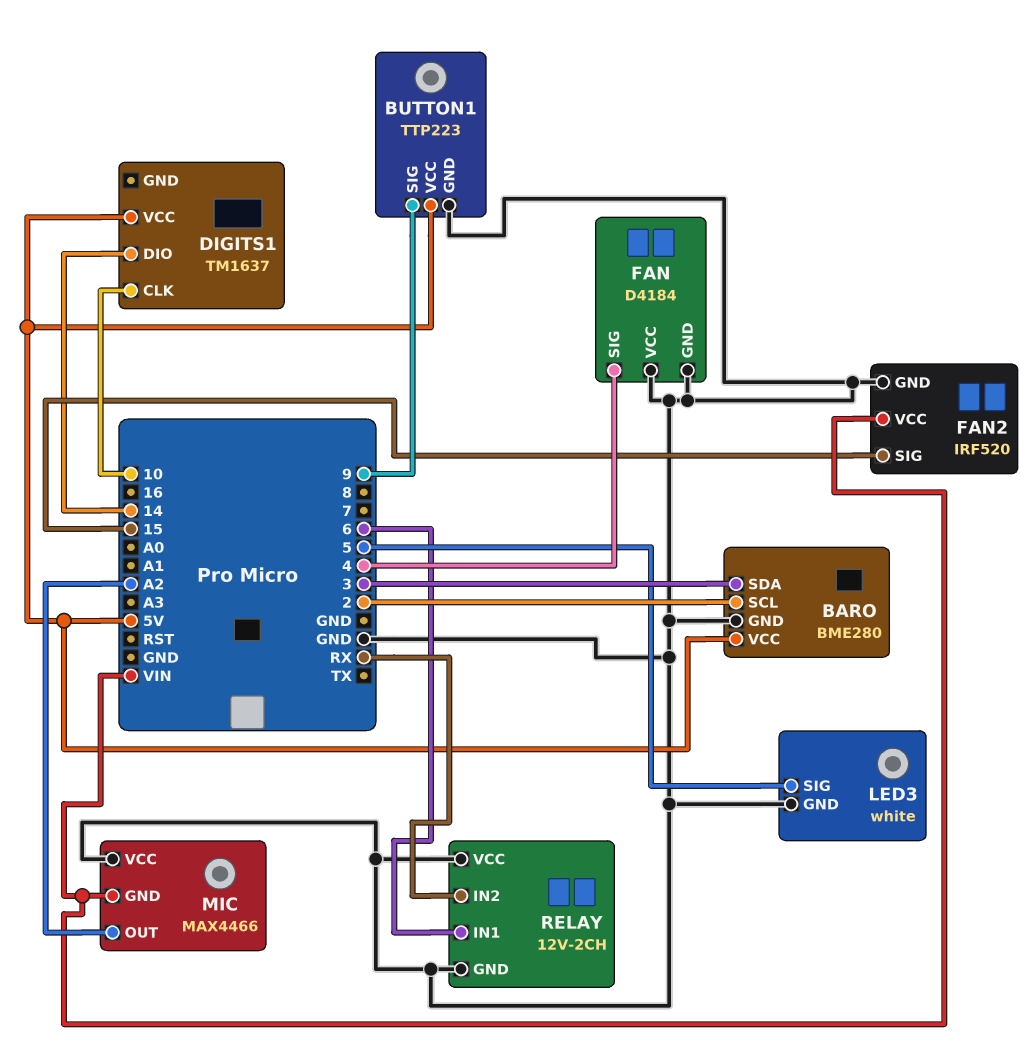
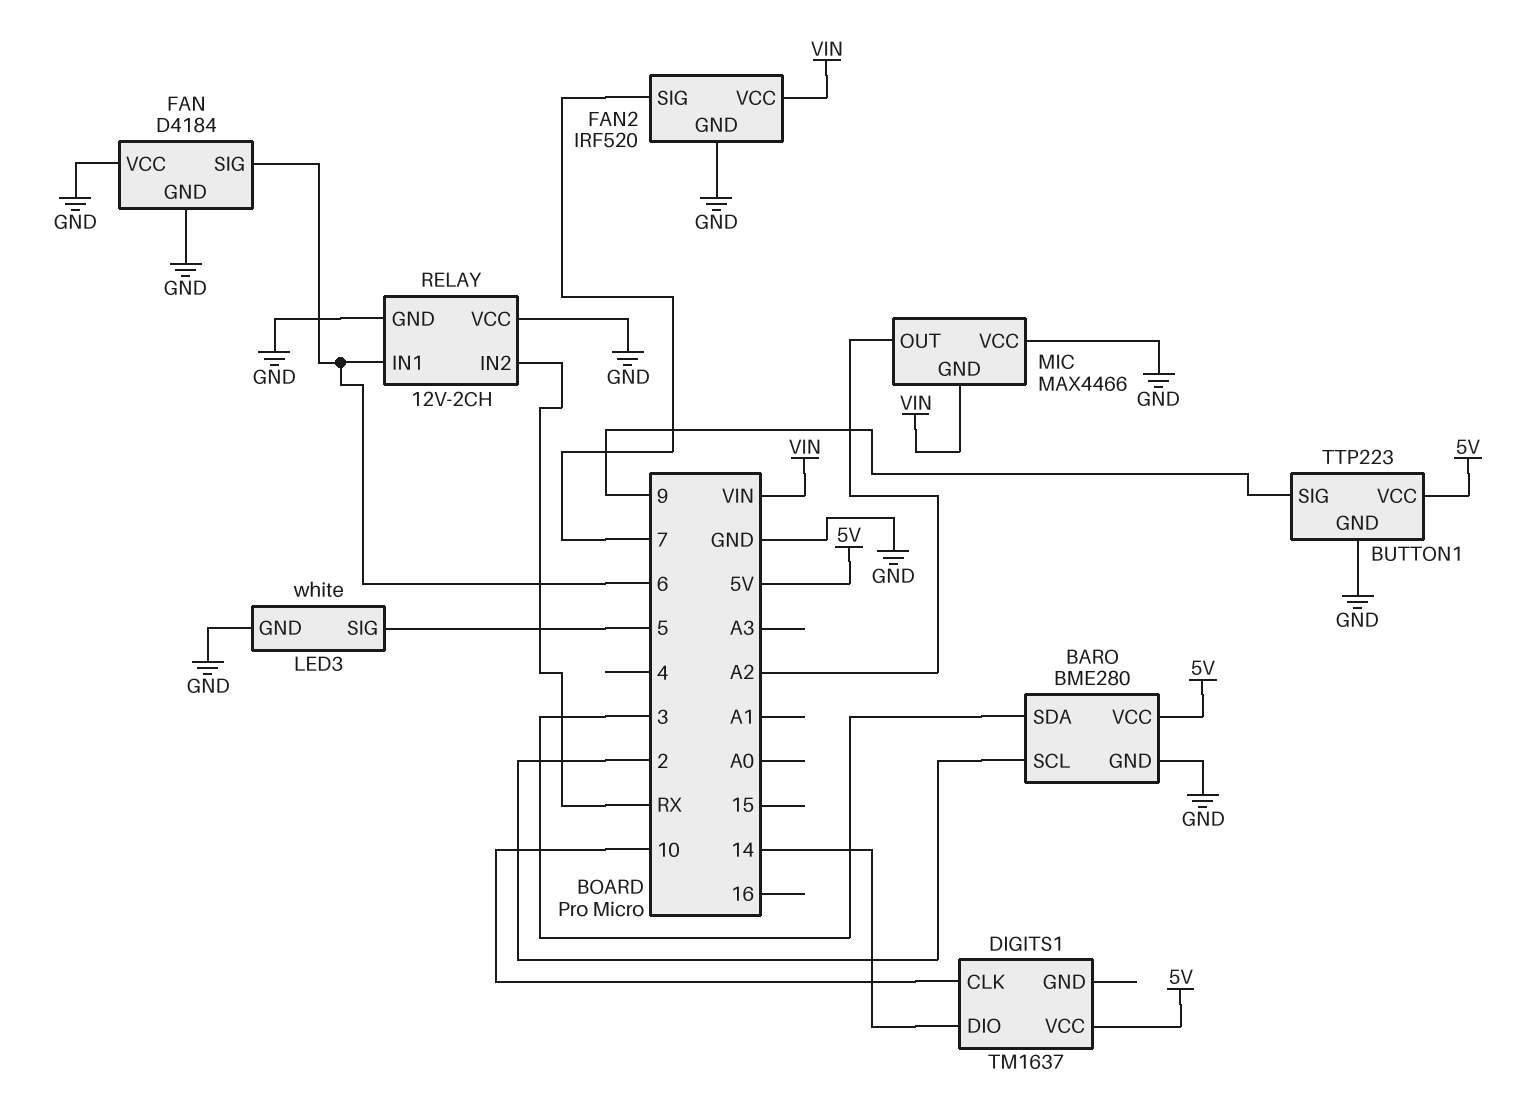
FAN pin SIG: 4 -> 6
FAN2 pin SIG: 15 -> 7

